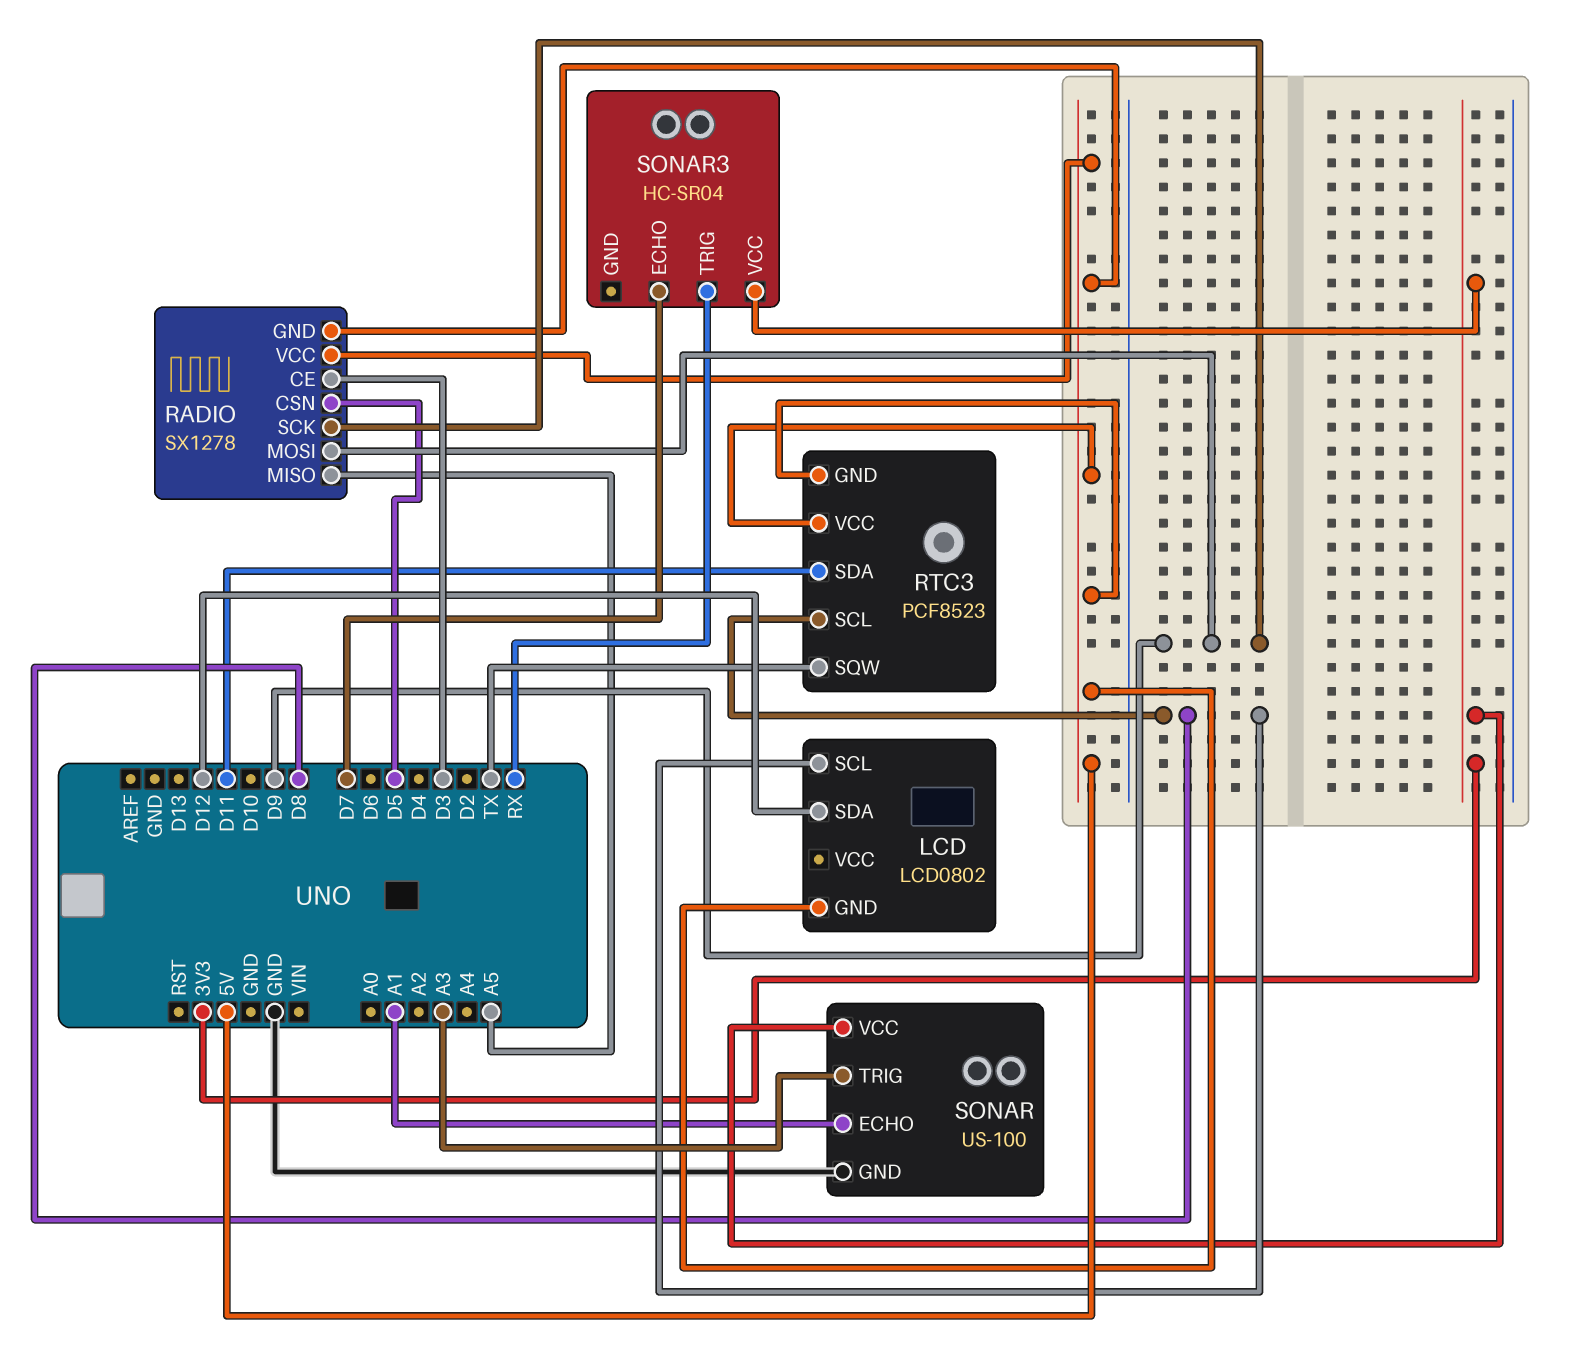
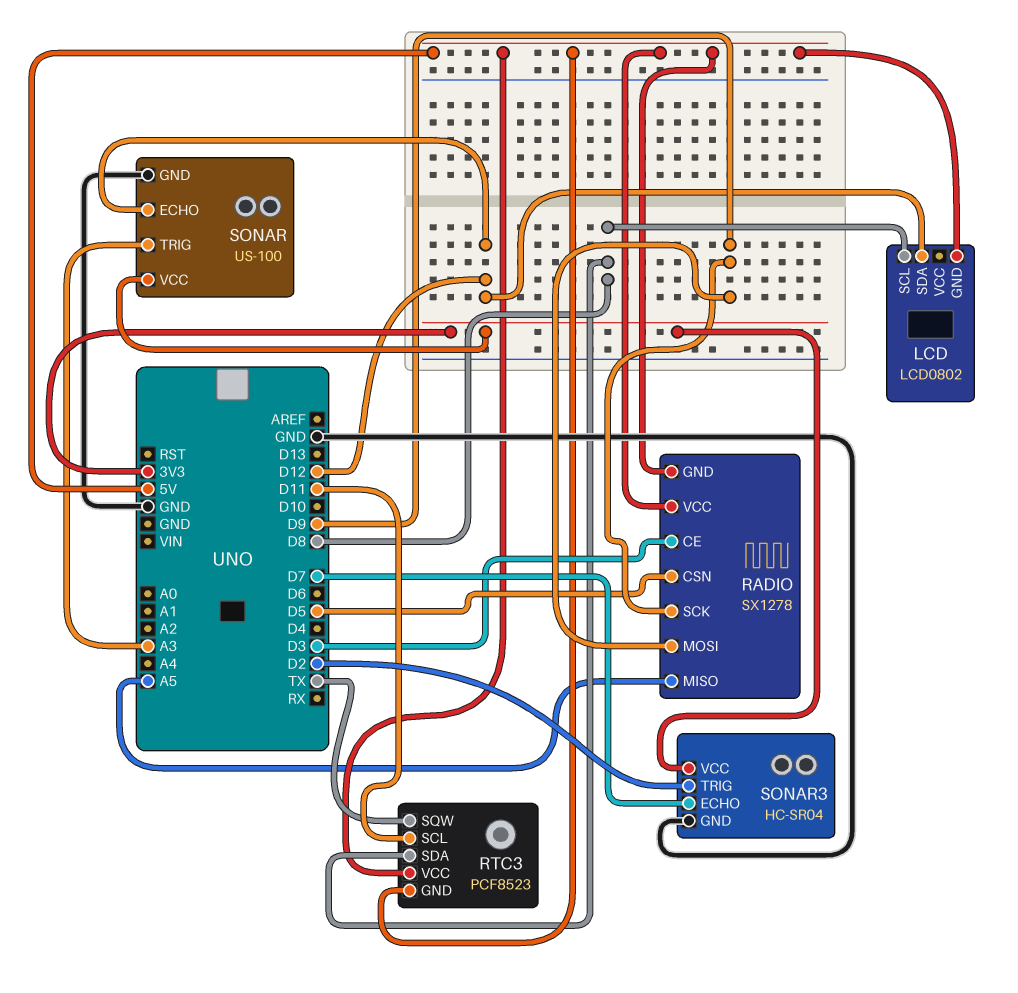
RTC3 pin SCL: D8 -> D11
RTC3 pin SDA: D11 -> D8
SONAR pin ECHO: A1 -> D12
SONAR3 pin GND: none -> GND
SONAR3 pin TRIG: RX -> D2

